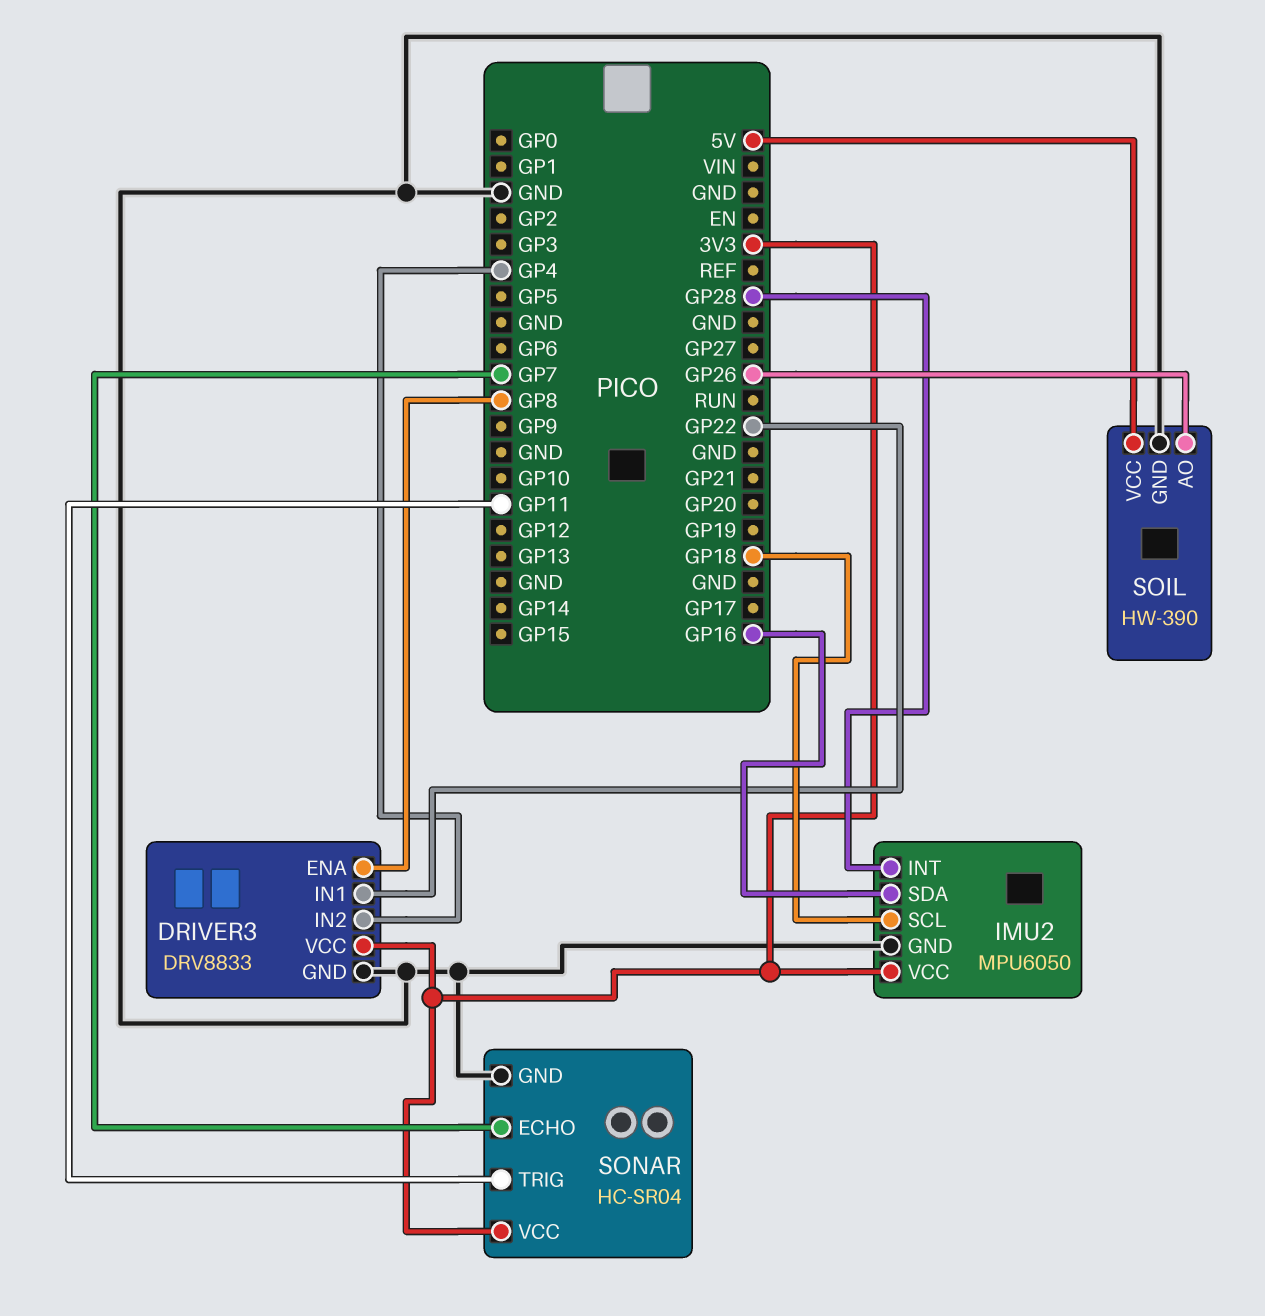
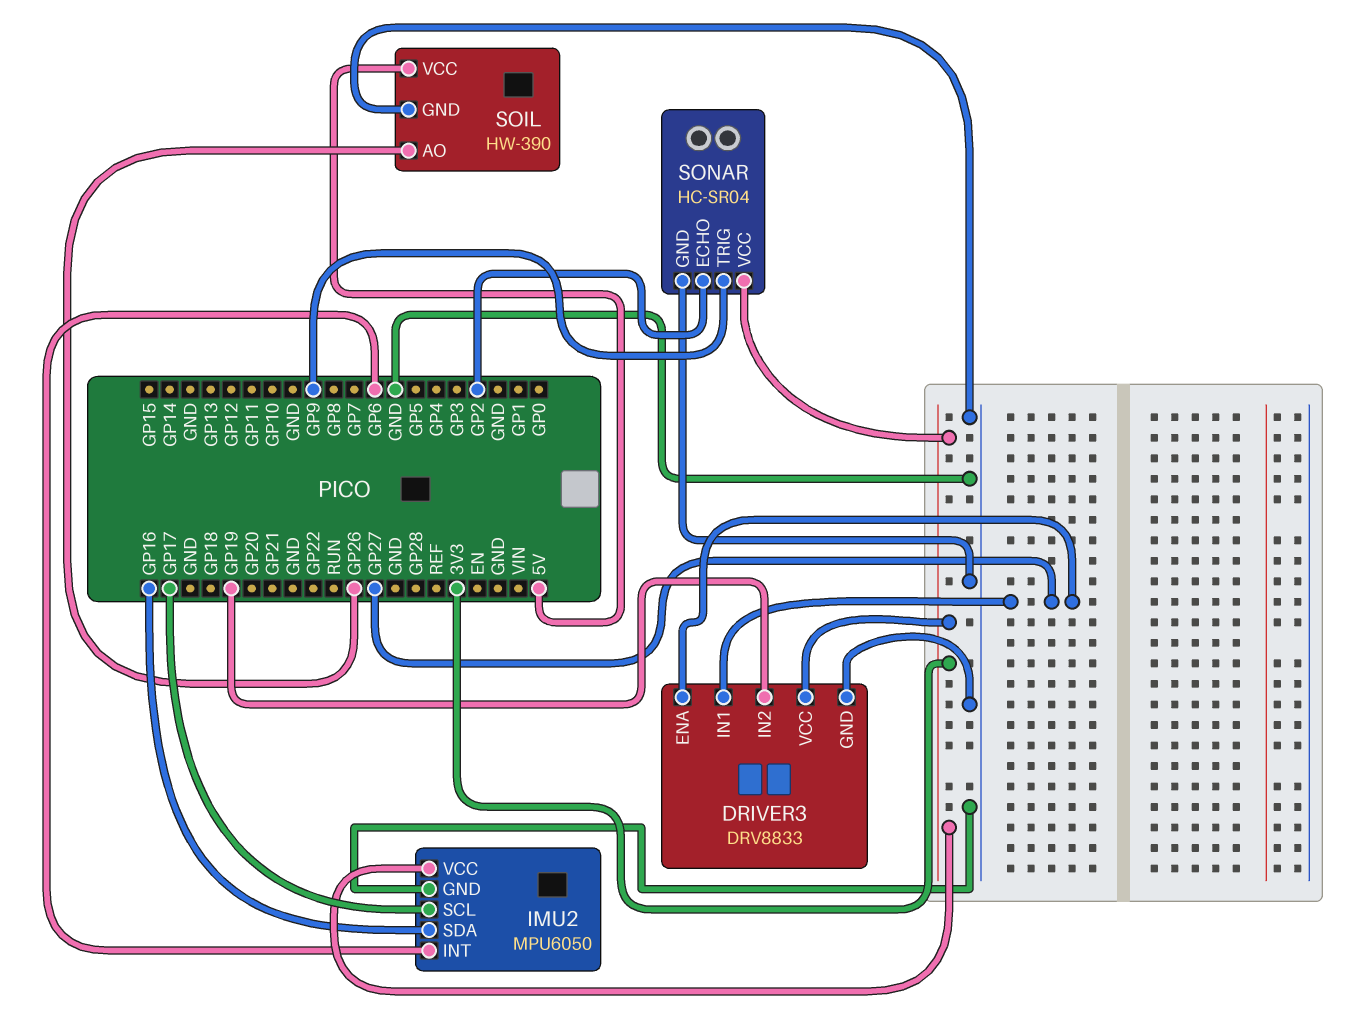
DRIVER3 pin ENA: GP8 -> GP27
DRIVER3 pin IN1: GP22 -> GP27
DRIVER3 pin IN2: GP4 -> GP19
IMU2 pin INT: GP28 -> GP6
IMU2 pin SCL: GP18 -> GP17
SONAR pin ECHO: GP7 -> GP2
SONAR pin TRIG: GP11 -> GP9

